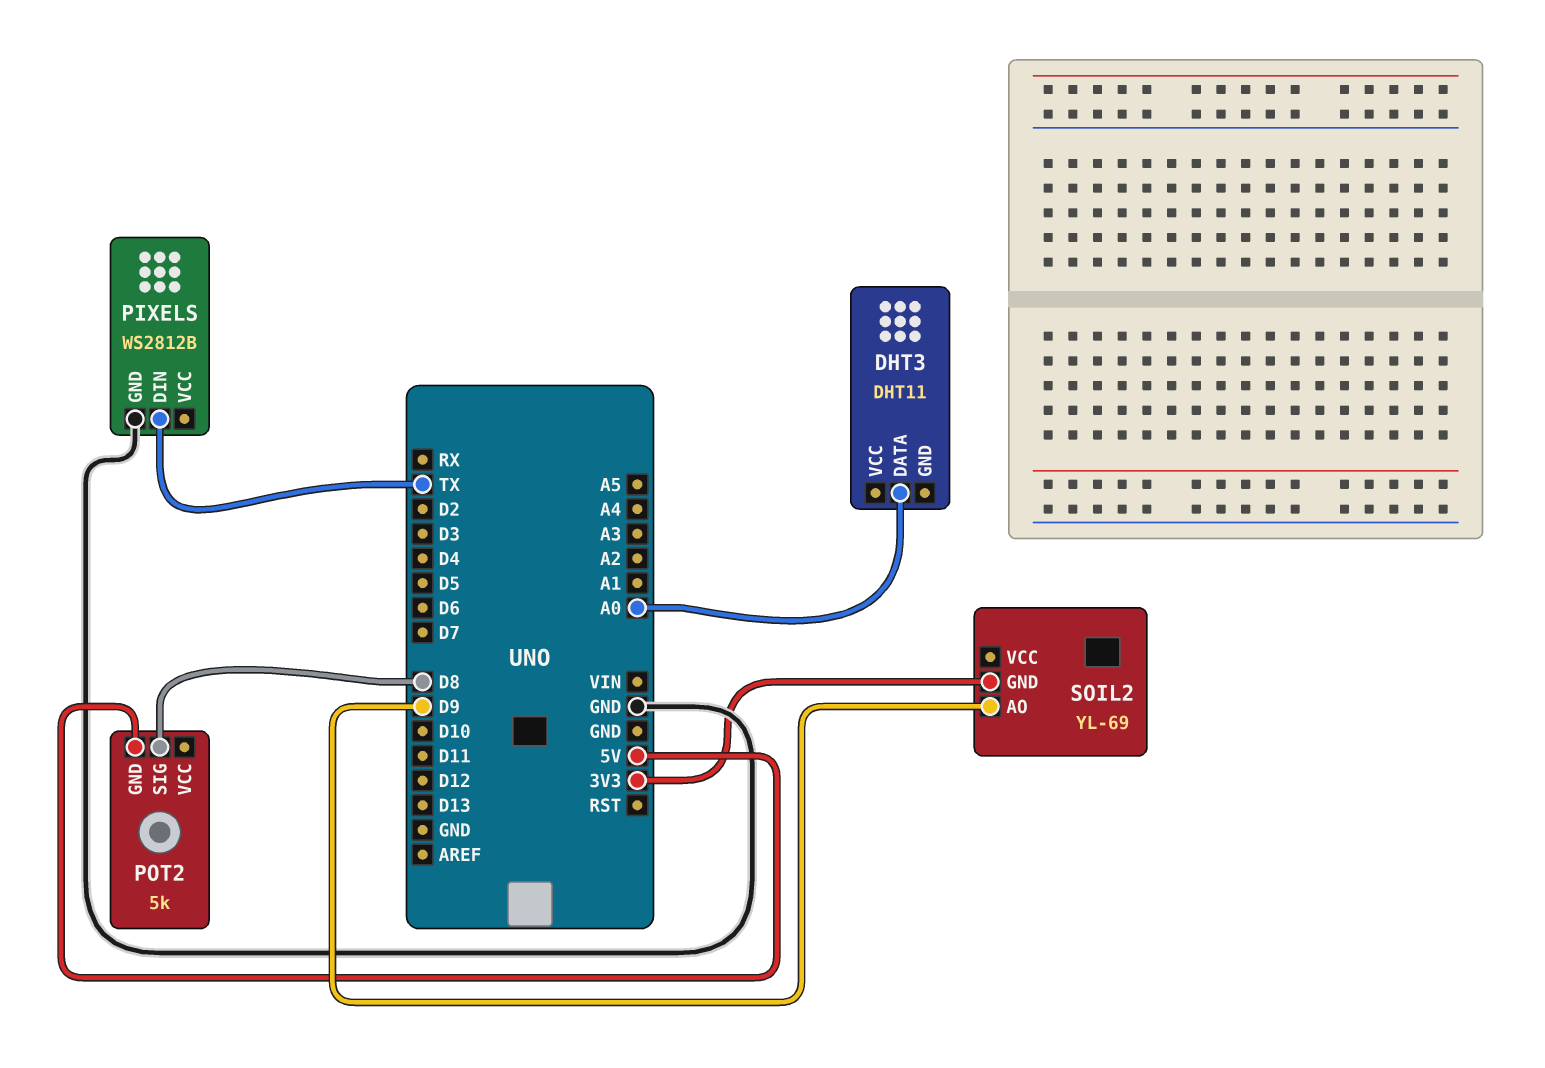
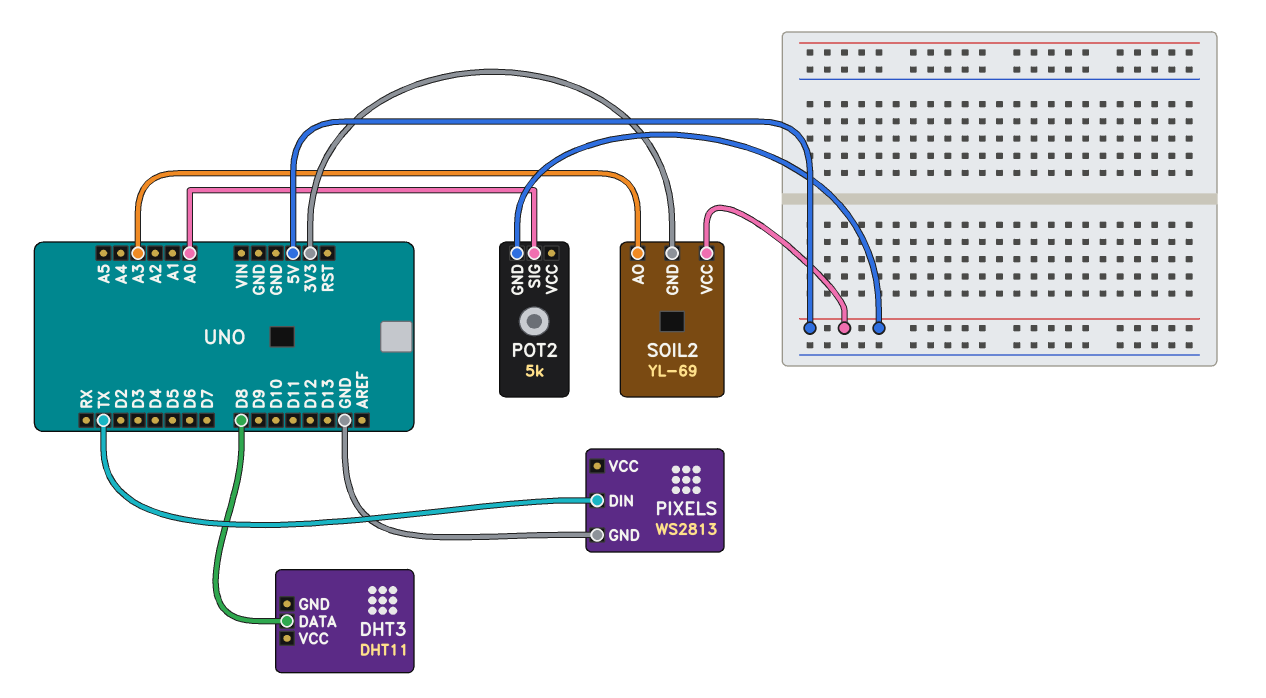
DHT3 pin DATA: A0 -> D8
PIXELS: WS2812B -> WS2813
POT2 pin SIG: D8 -> A0
SOIL2 pin AO: D9 -> A3
SOIL2 pin VCC: none -> 5V

